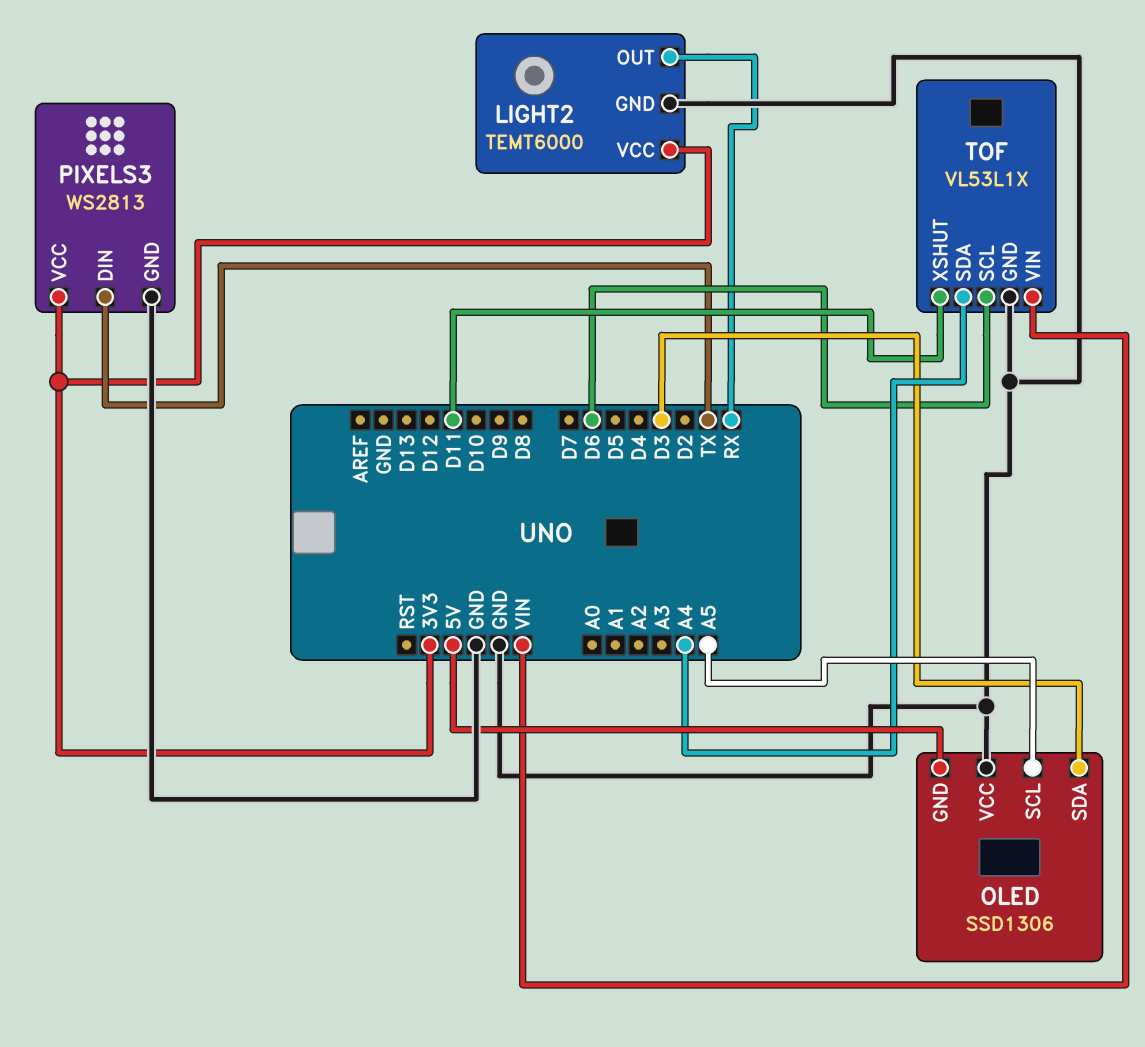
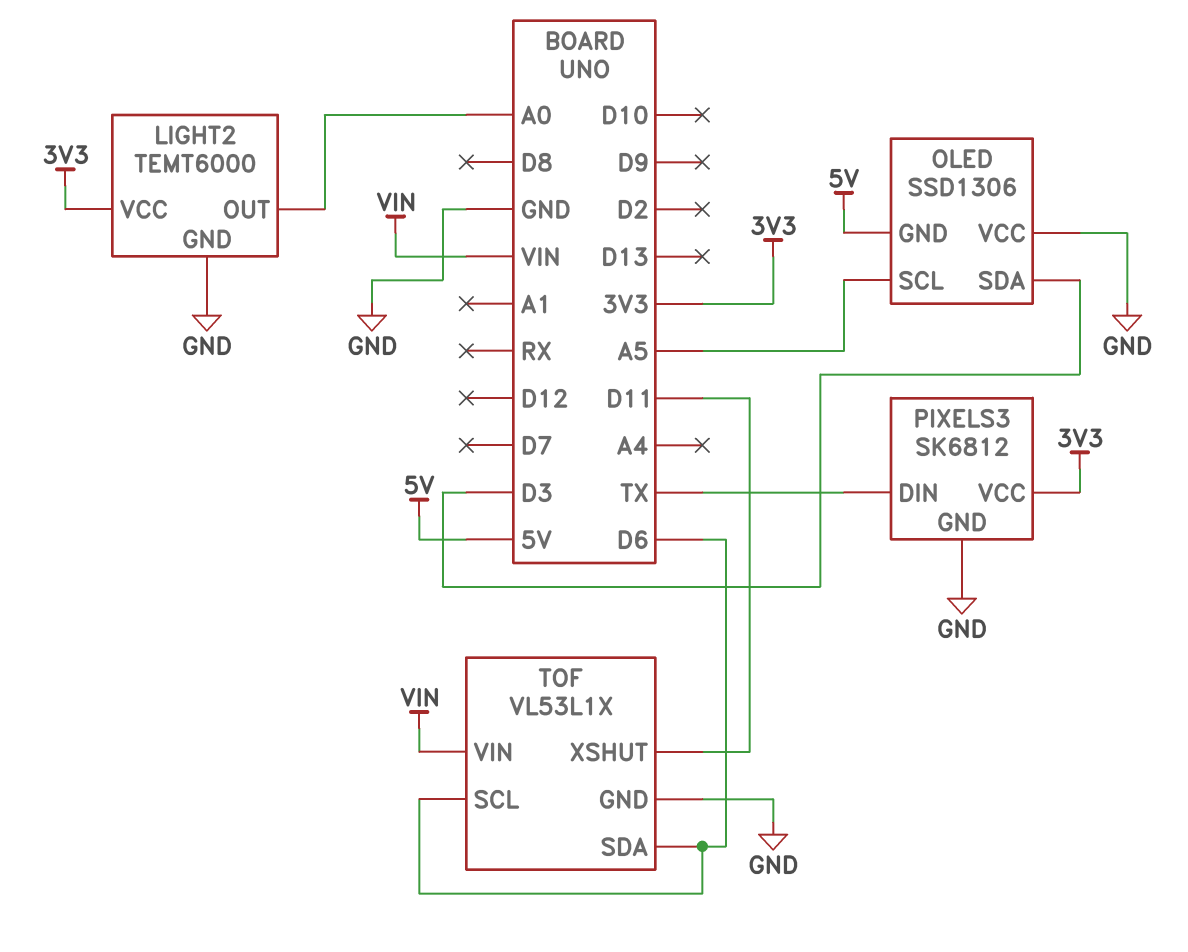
LIGHT2 pin OUT: RX -> A0
PIXELS3: WS2813 -> SK6812
TOF pin SDA: A4 -> D6

